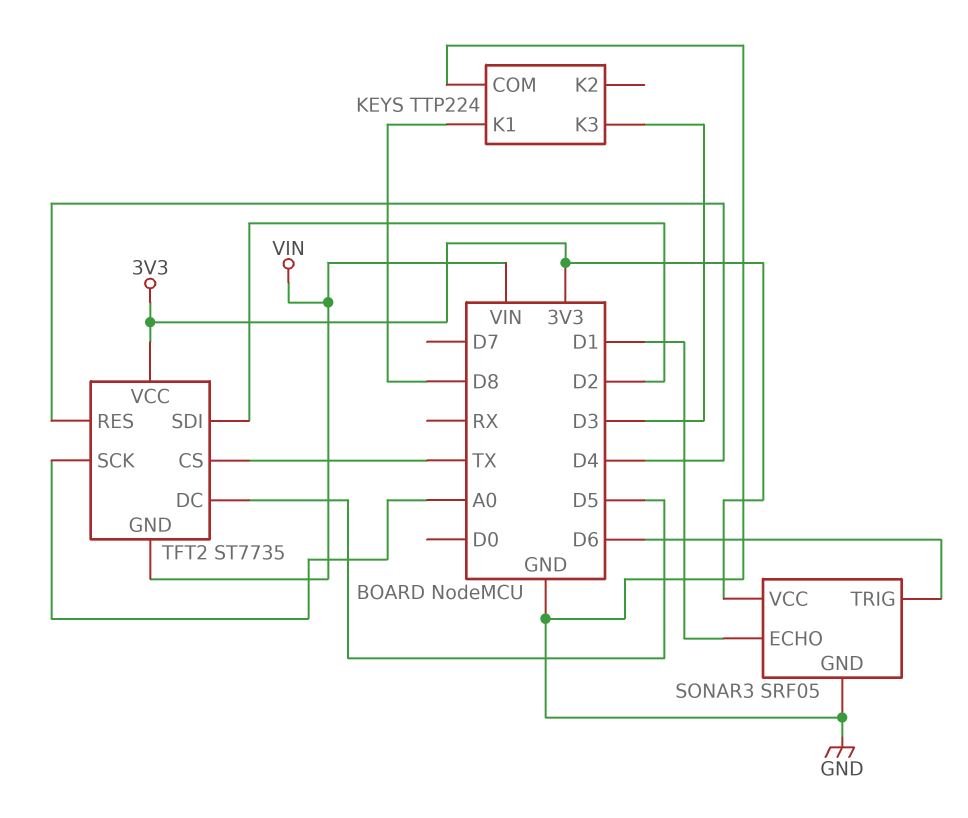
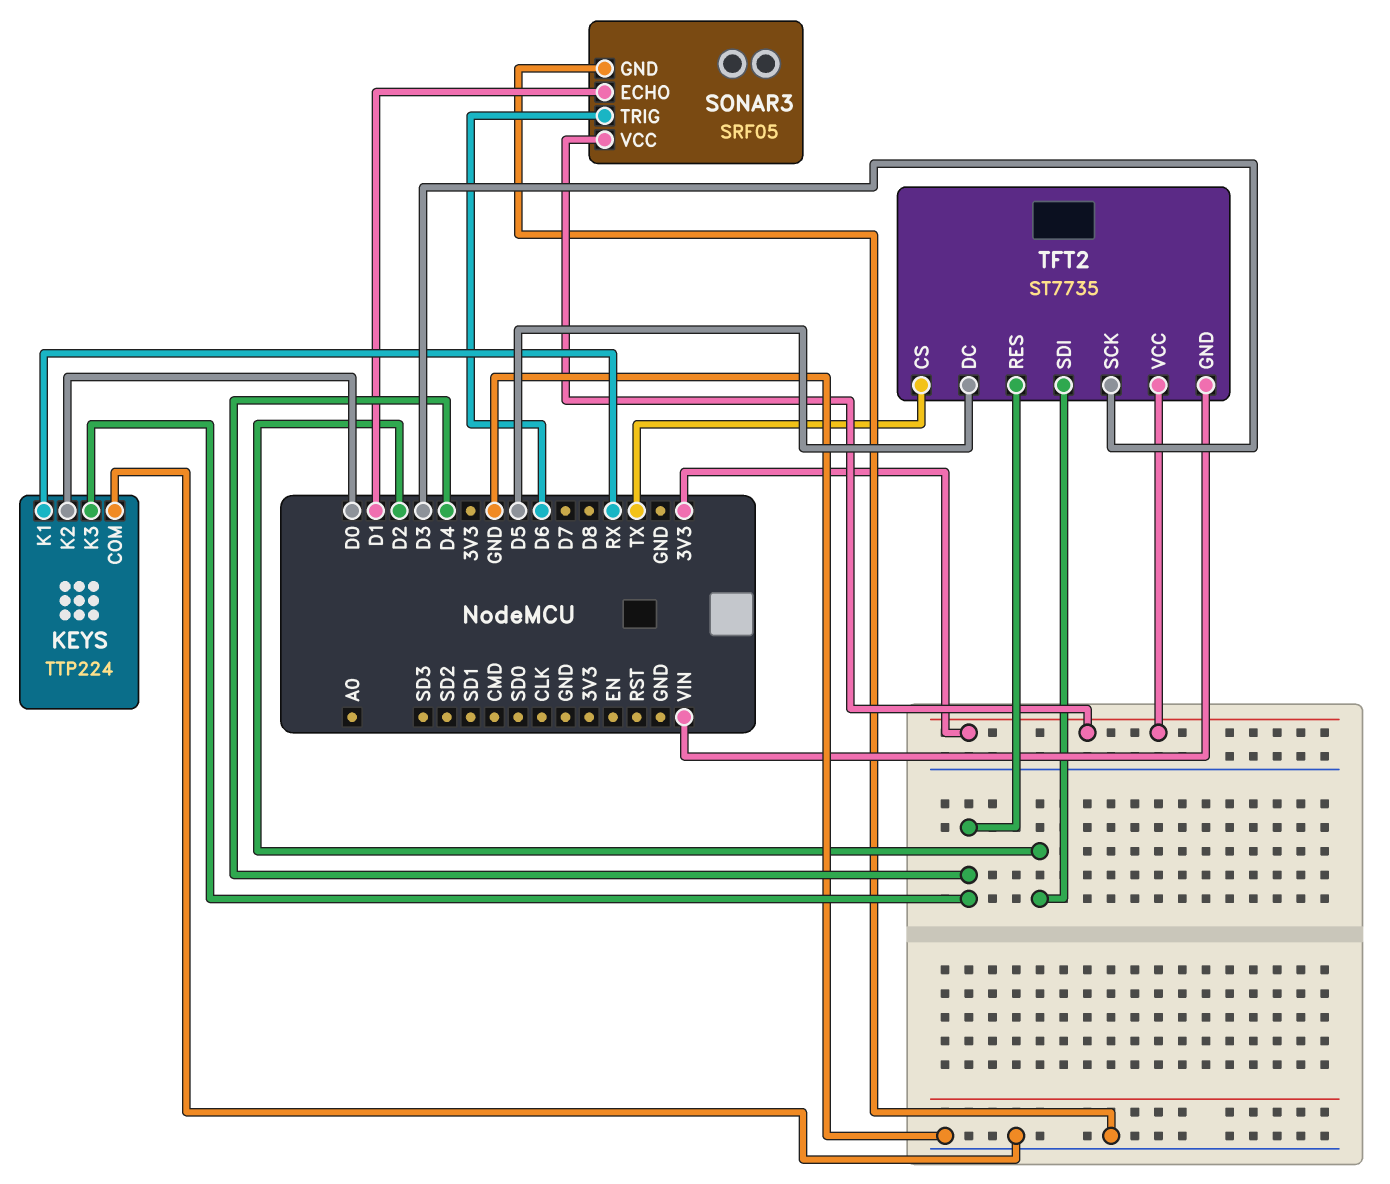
KEYS pin K1: D8 -> RX
KEYS pin K2: none -> D0
KEYS pin K3: D3 -> D4
TFT2 pin SCK: A0 -> D3

